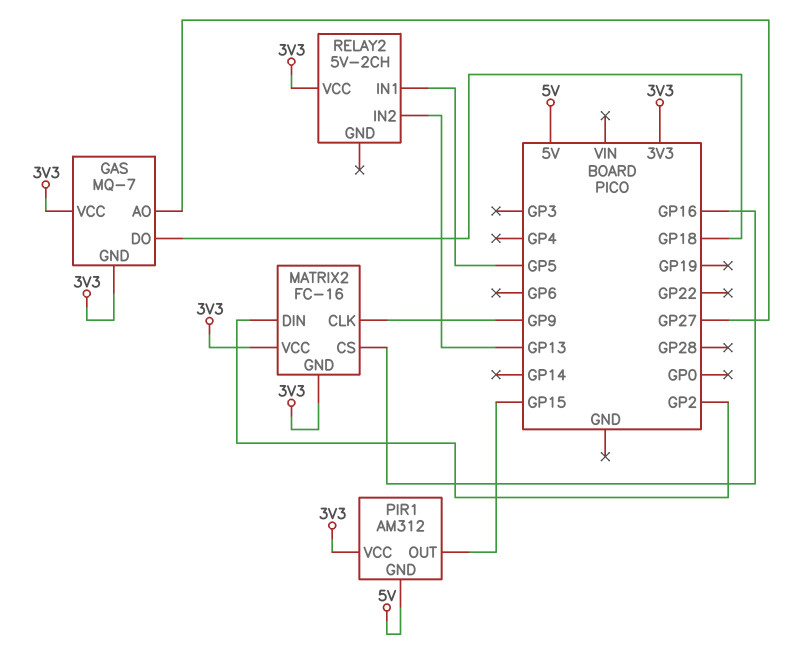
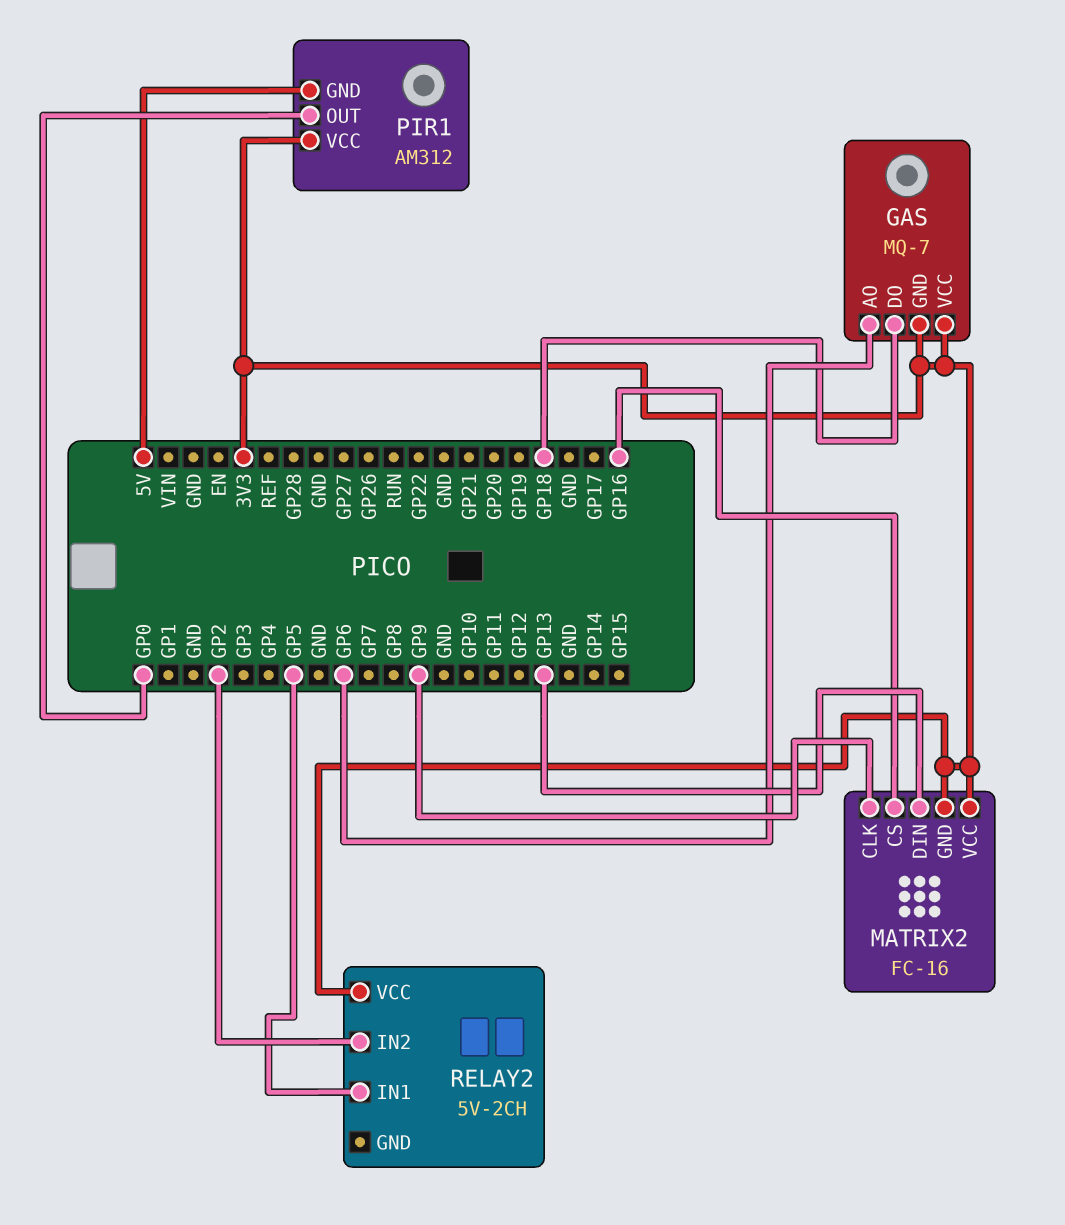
GAS pin AO: GP27 -> GP6
MATRIX2 pin DIN: GP2 -> GP13
PIR1 pin OUT: GP15 -> GP0
RELAY2 pin IN2: GP13 -> GP2

